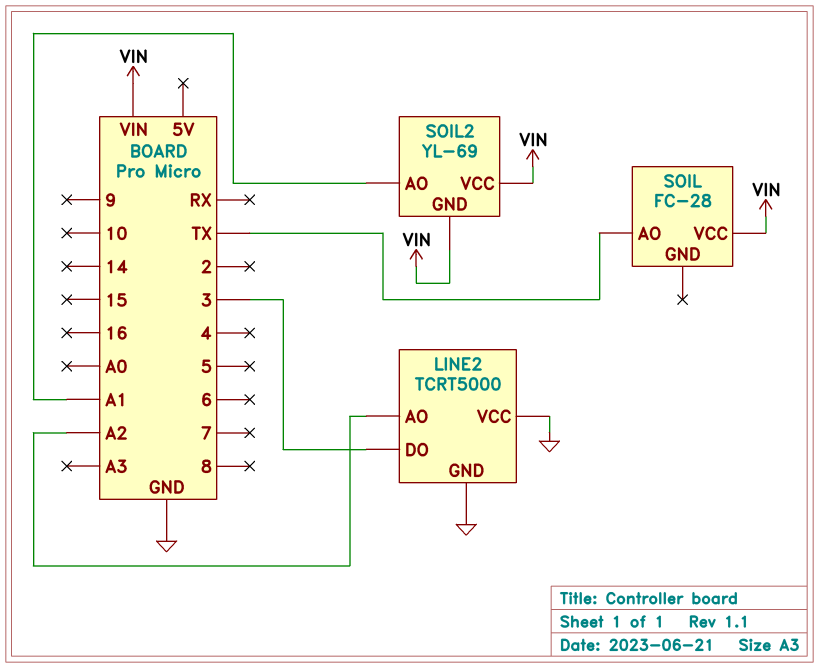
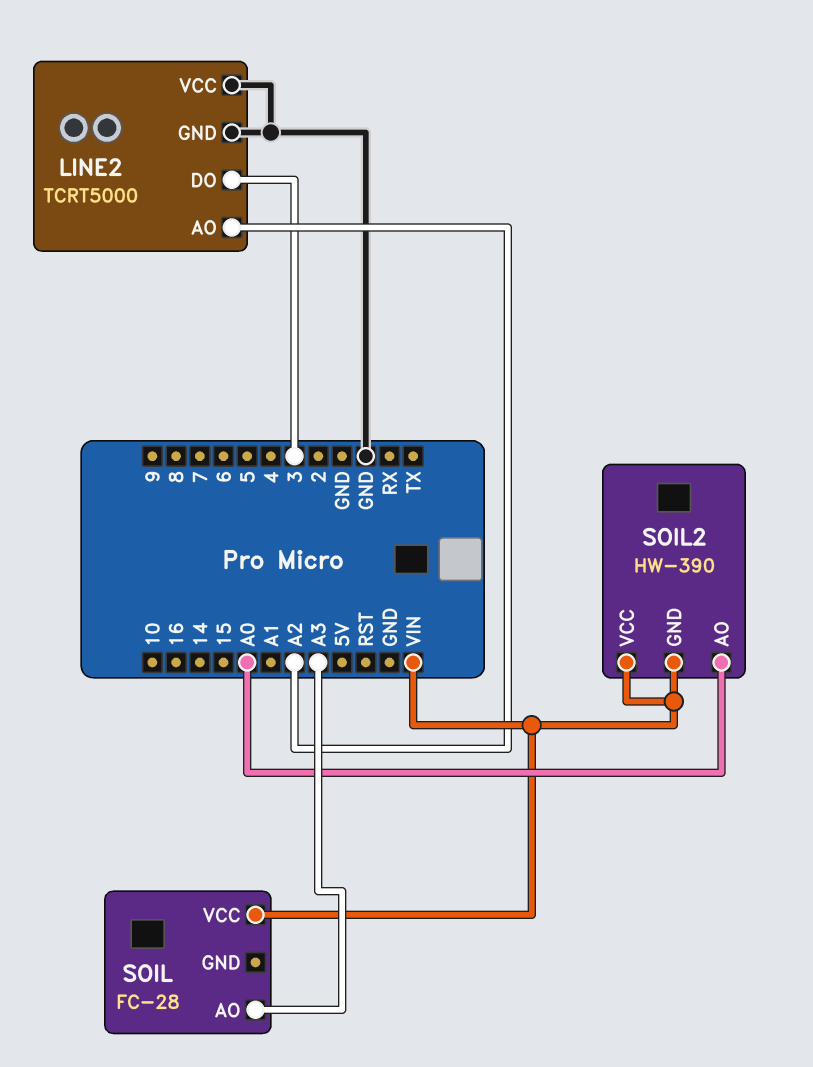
SOIL pin AO: TX -> A3
SOIL2: YL-69 -> HW-390
SOIL2 pin AO: A1 -> A0

